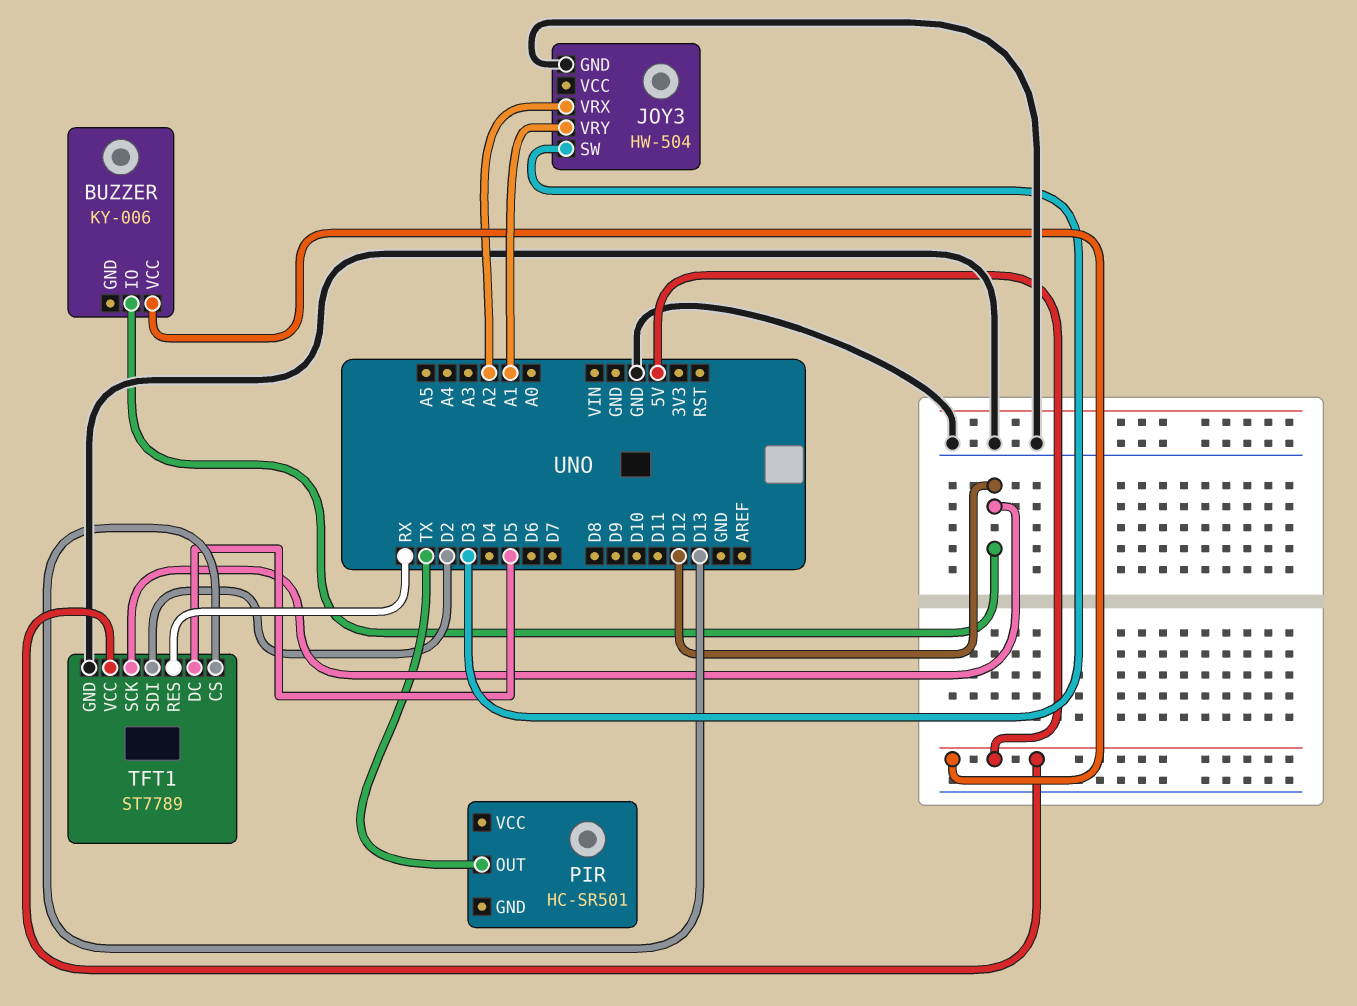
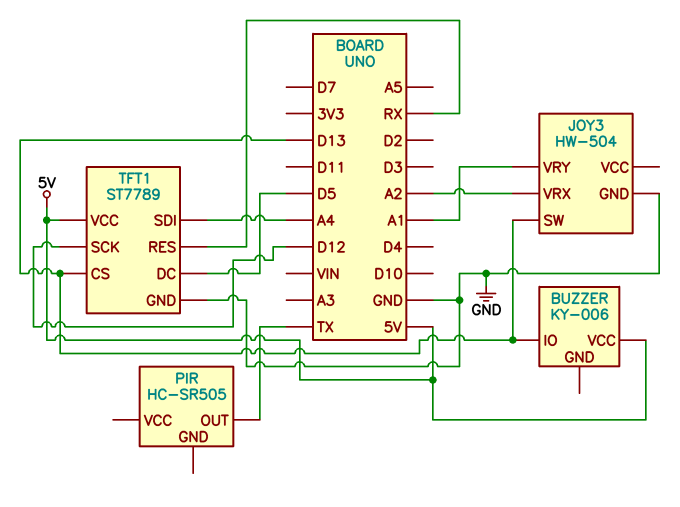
BUZZER pin IO: D12 -> D13
JOY3 pin SW: D3 -> D13
PIR: HC-SR501 -> HC-SR505
TFT1 pin SDI: D2 -> A4

